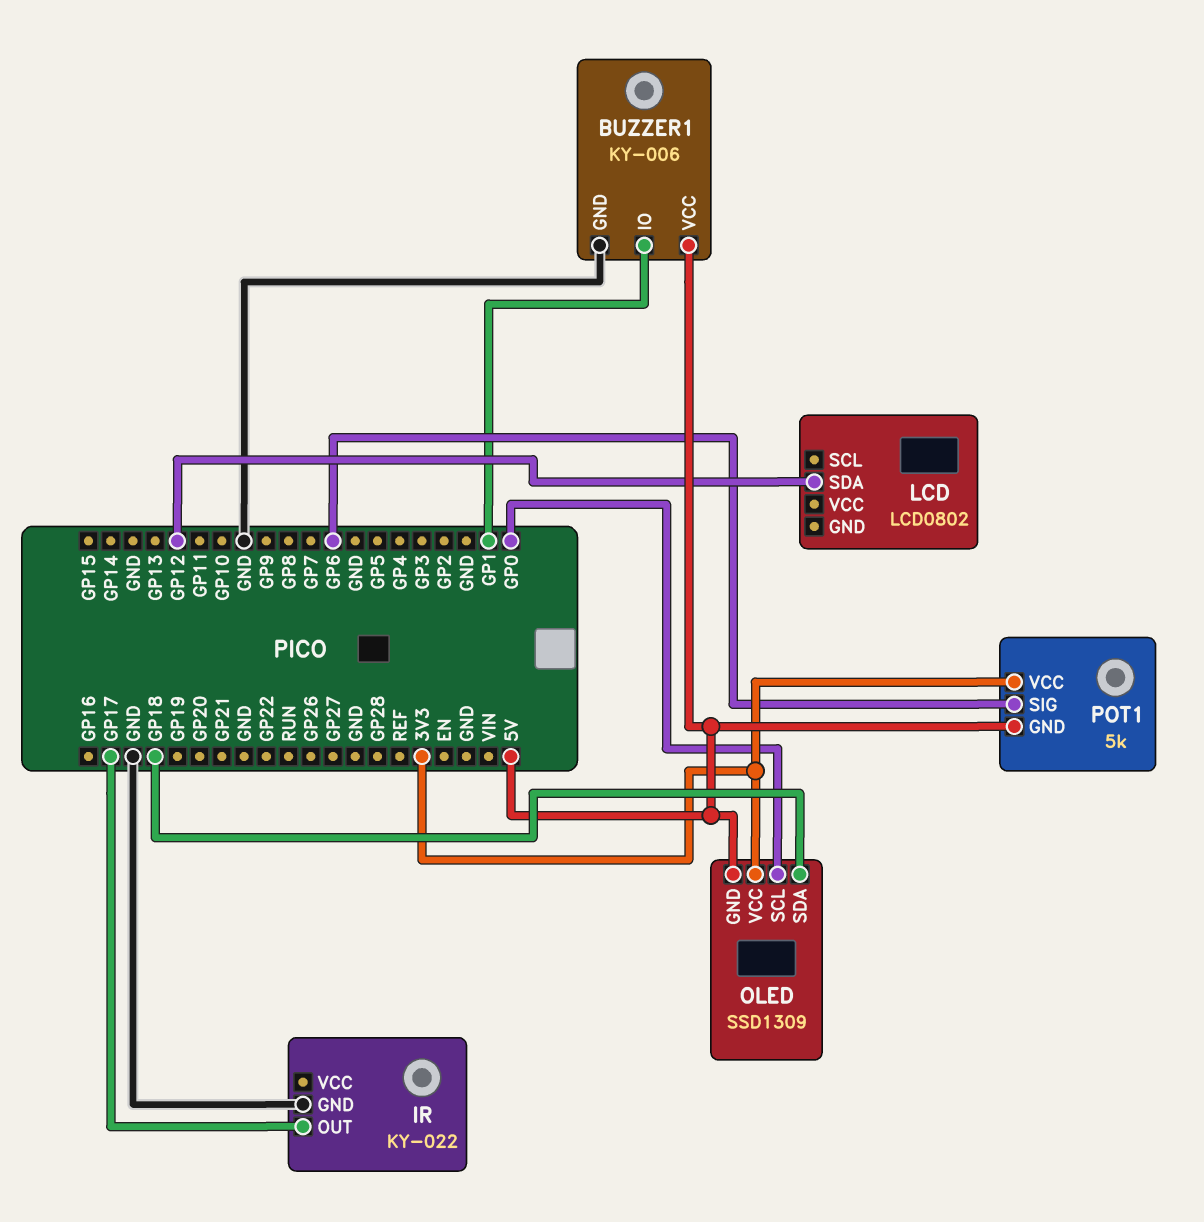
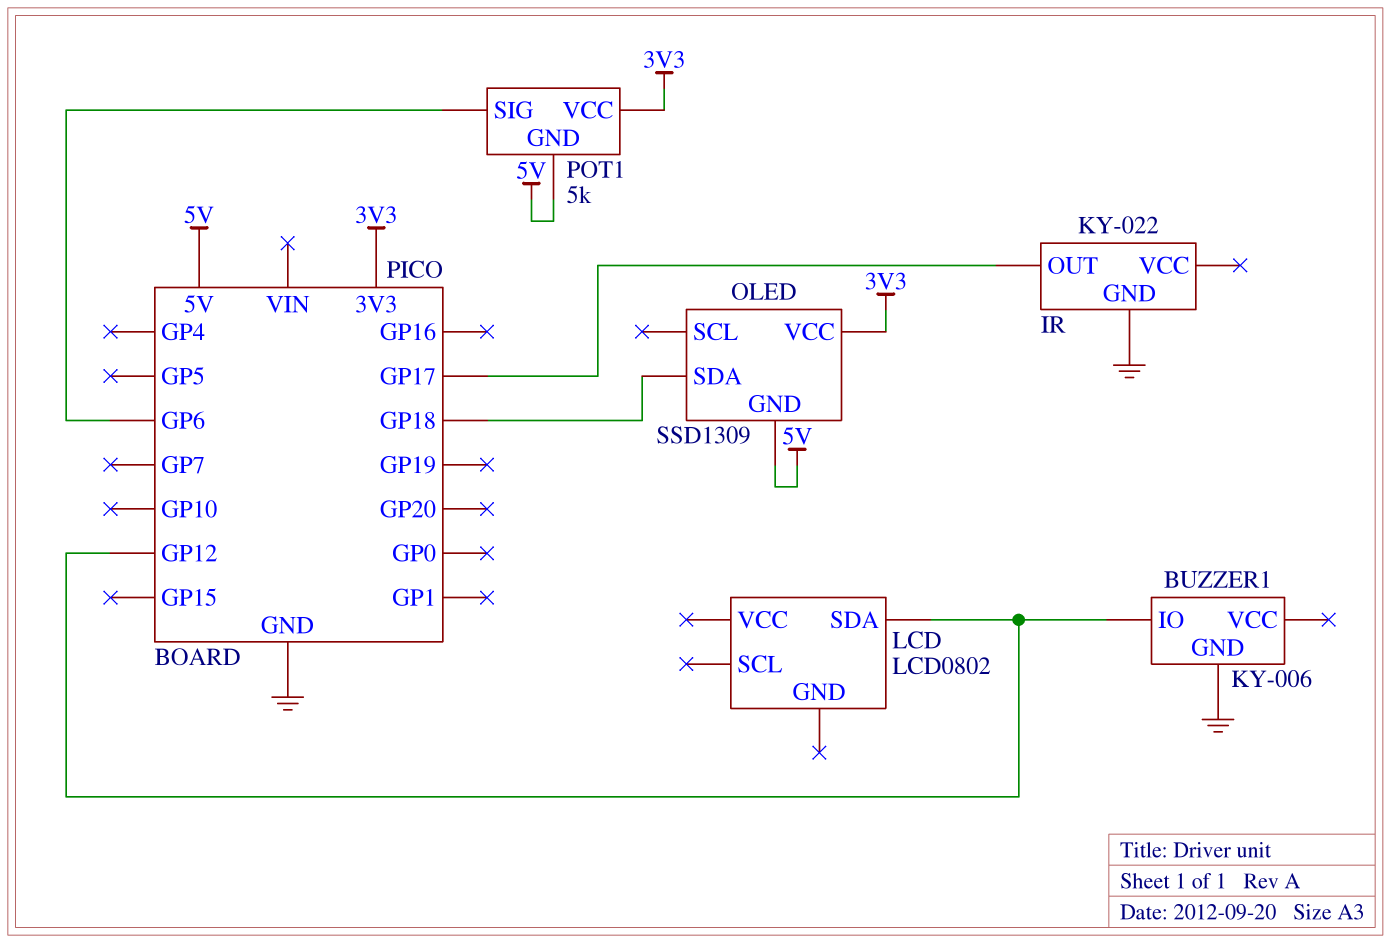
BUZZER1 pin IO: GP1 -> GP12
BUZZER1 pin VCC: 5V -> none
OLED pin SCL: GP0 -> none

